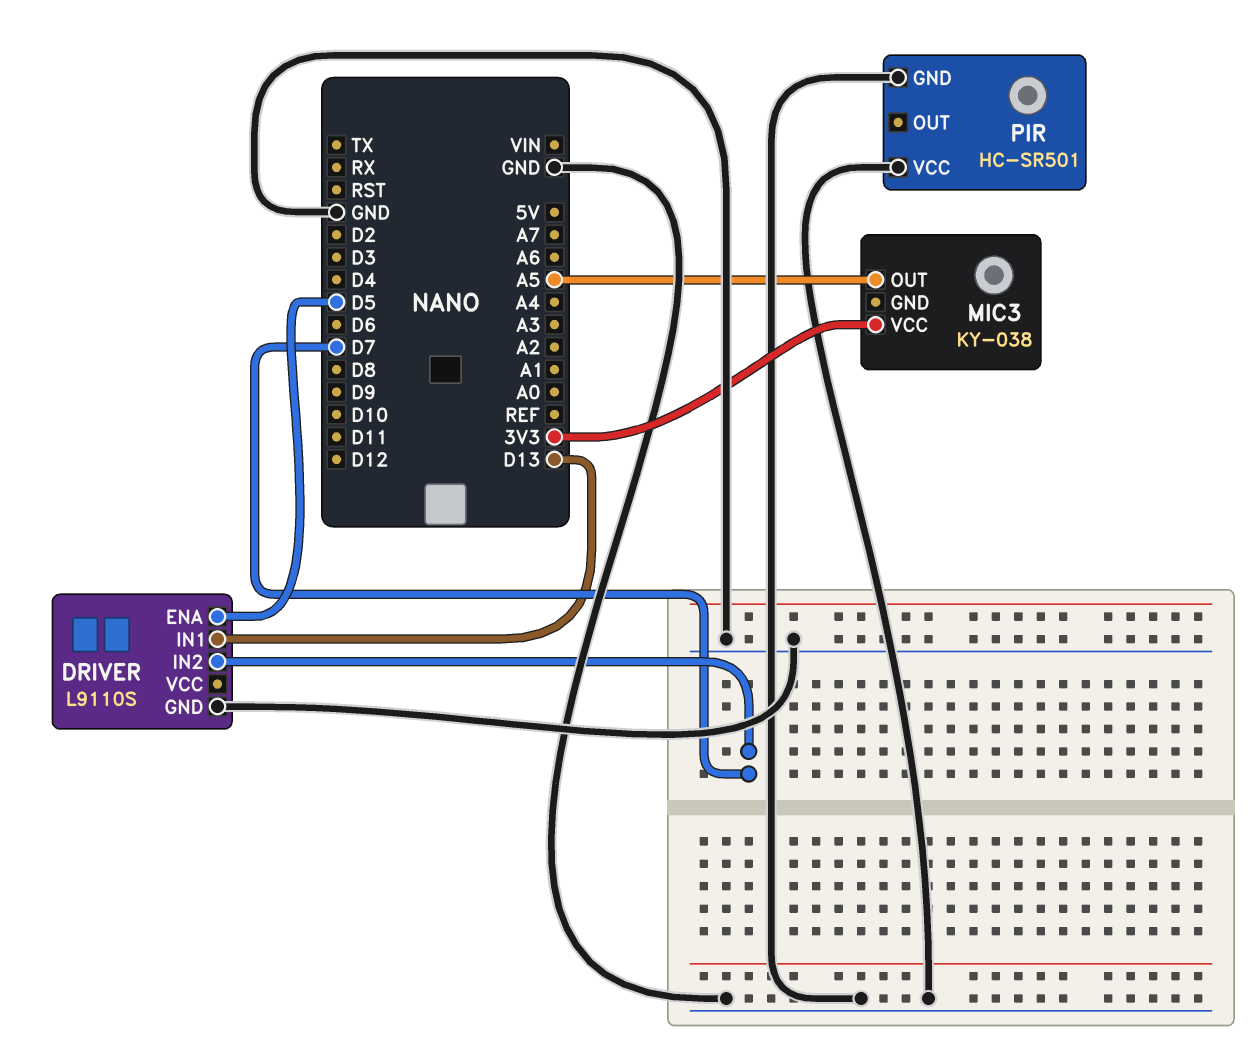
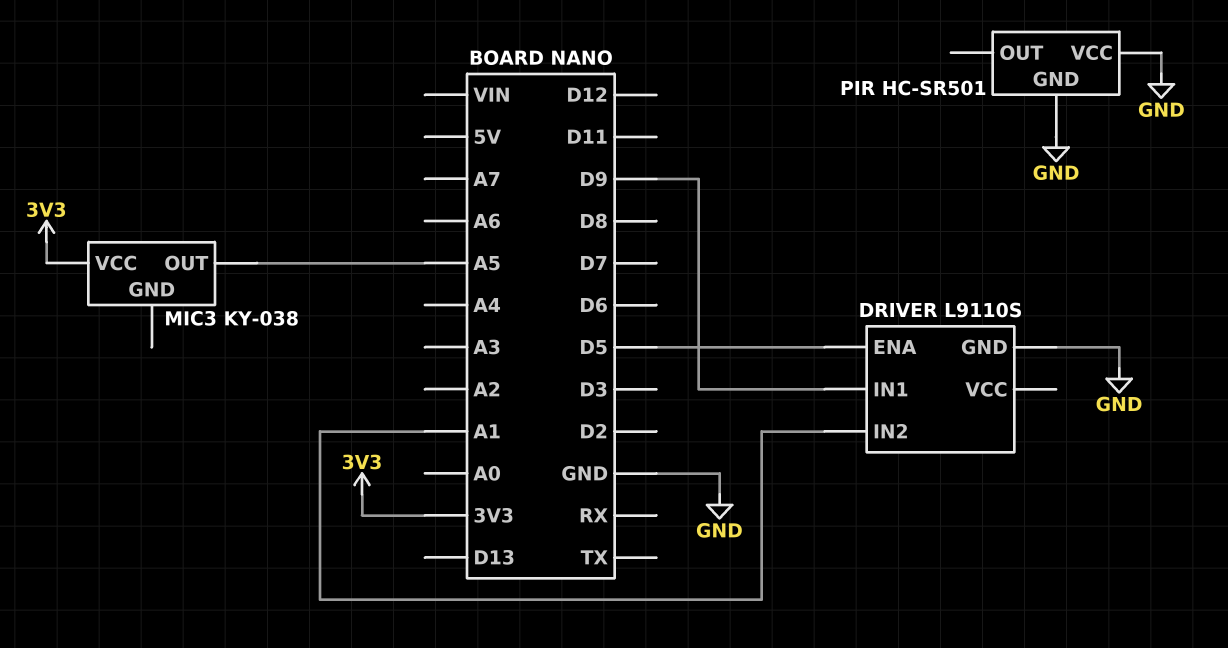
DRIVER pin IN1: D13 -> D9
DRIVER pin IN2: D7 -> A1

